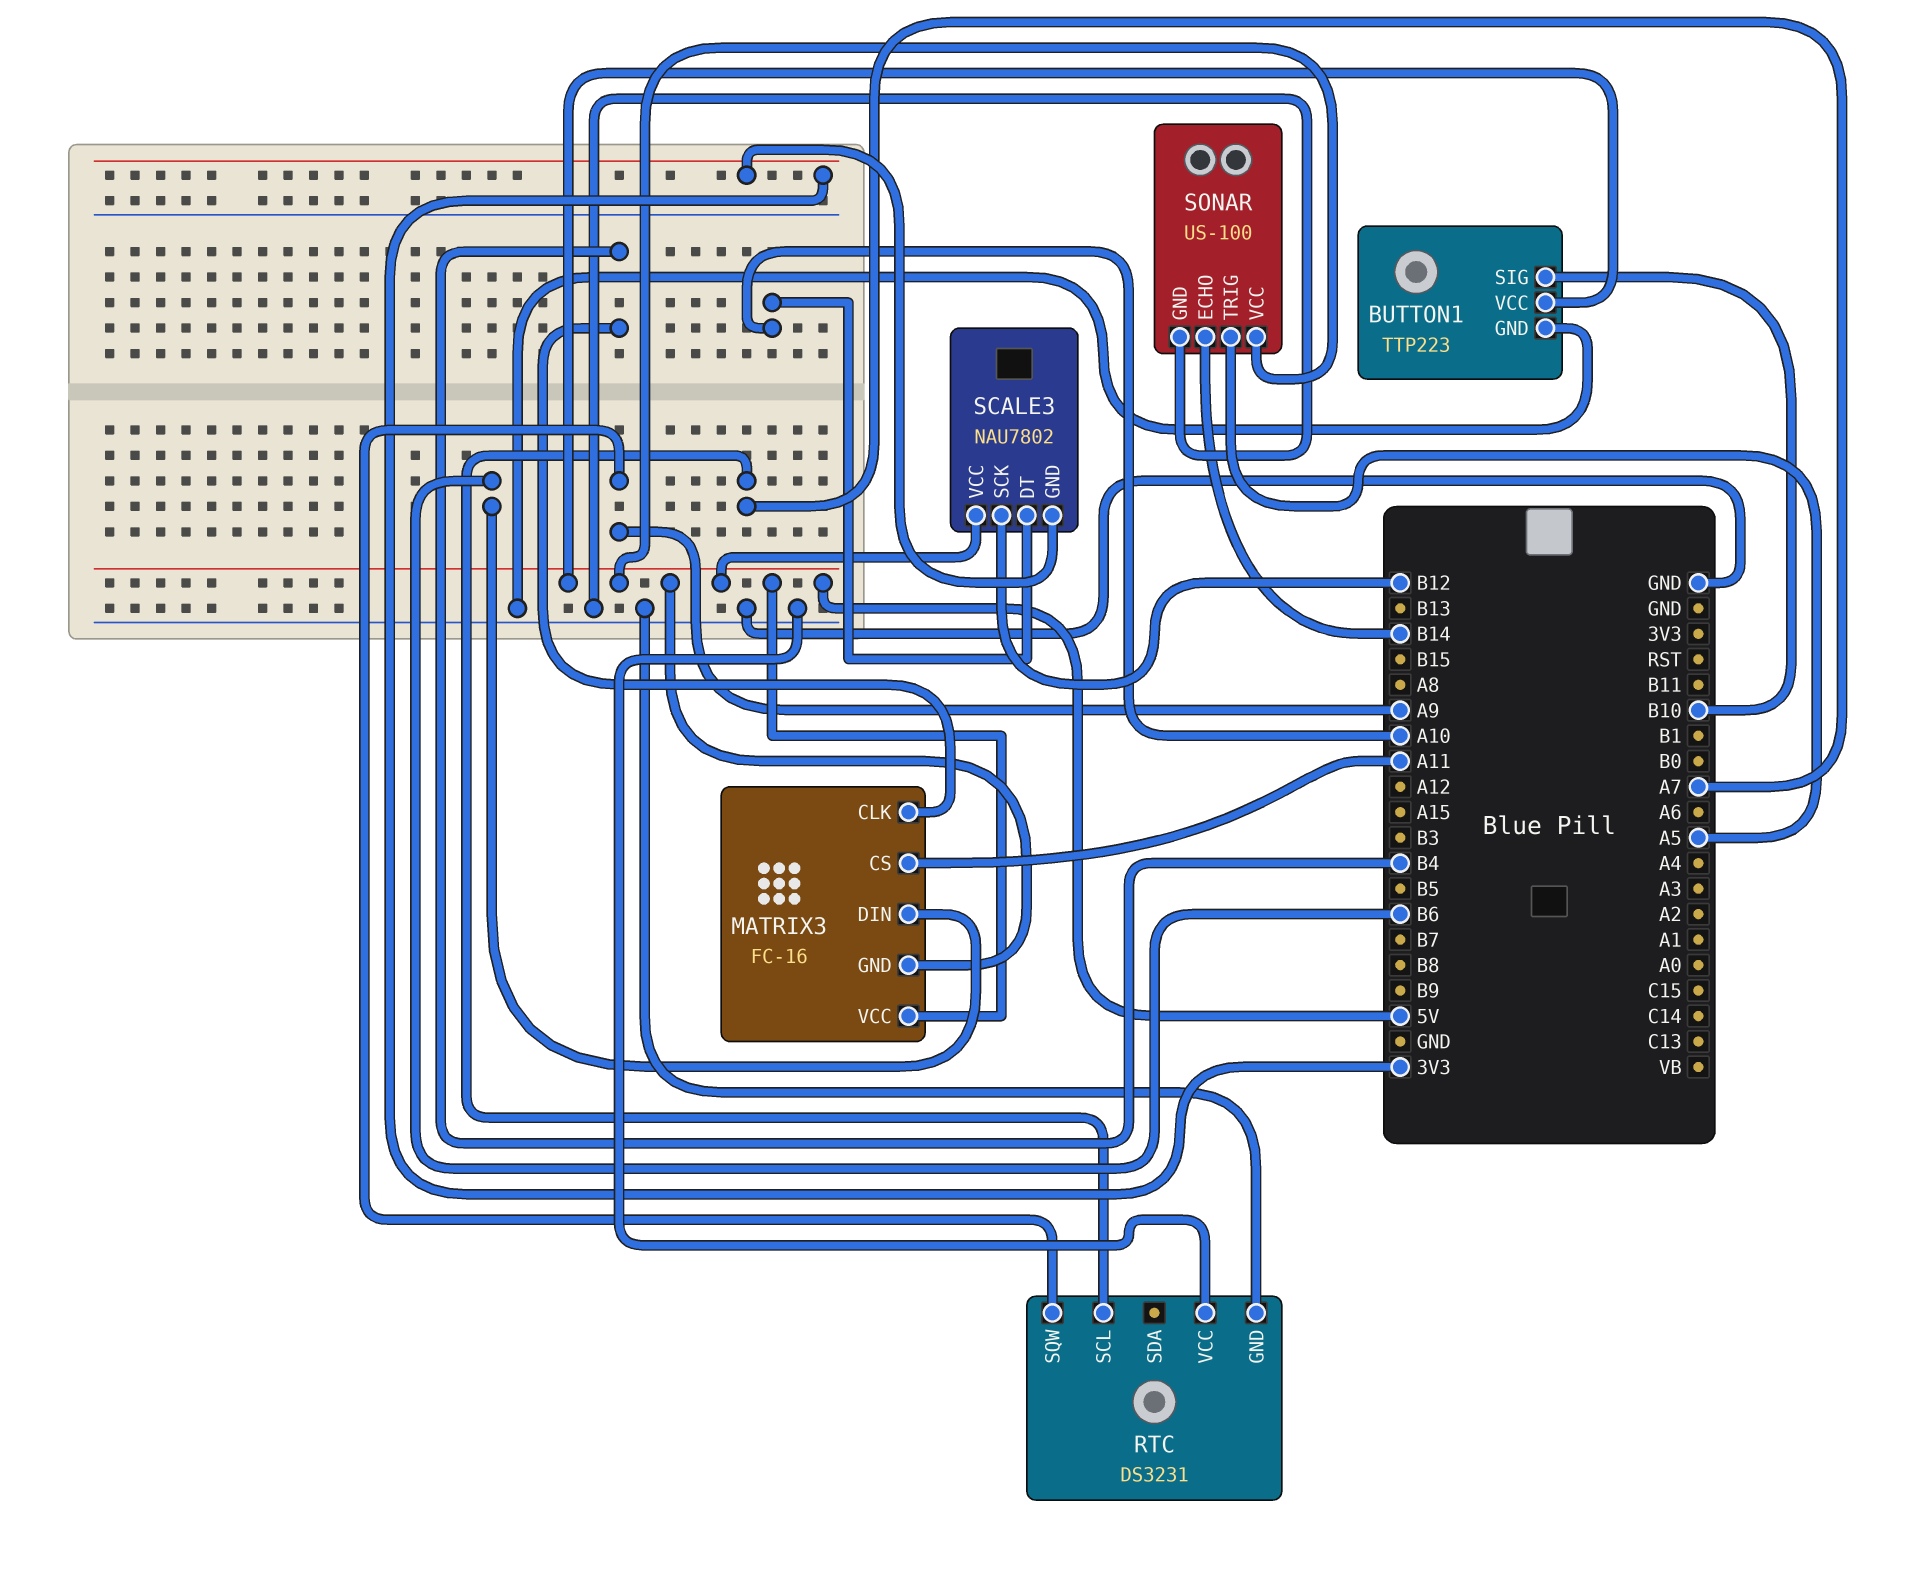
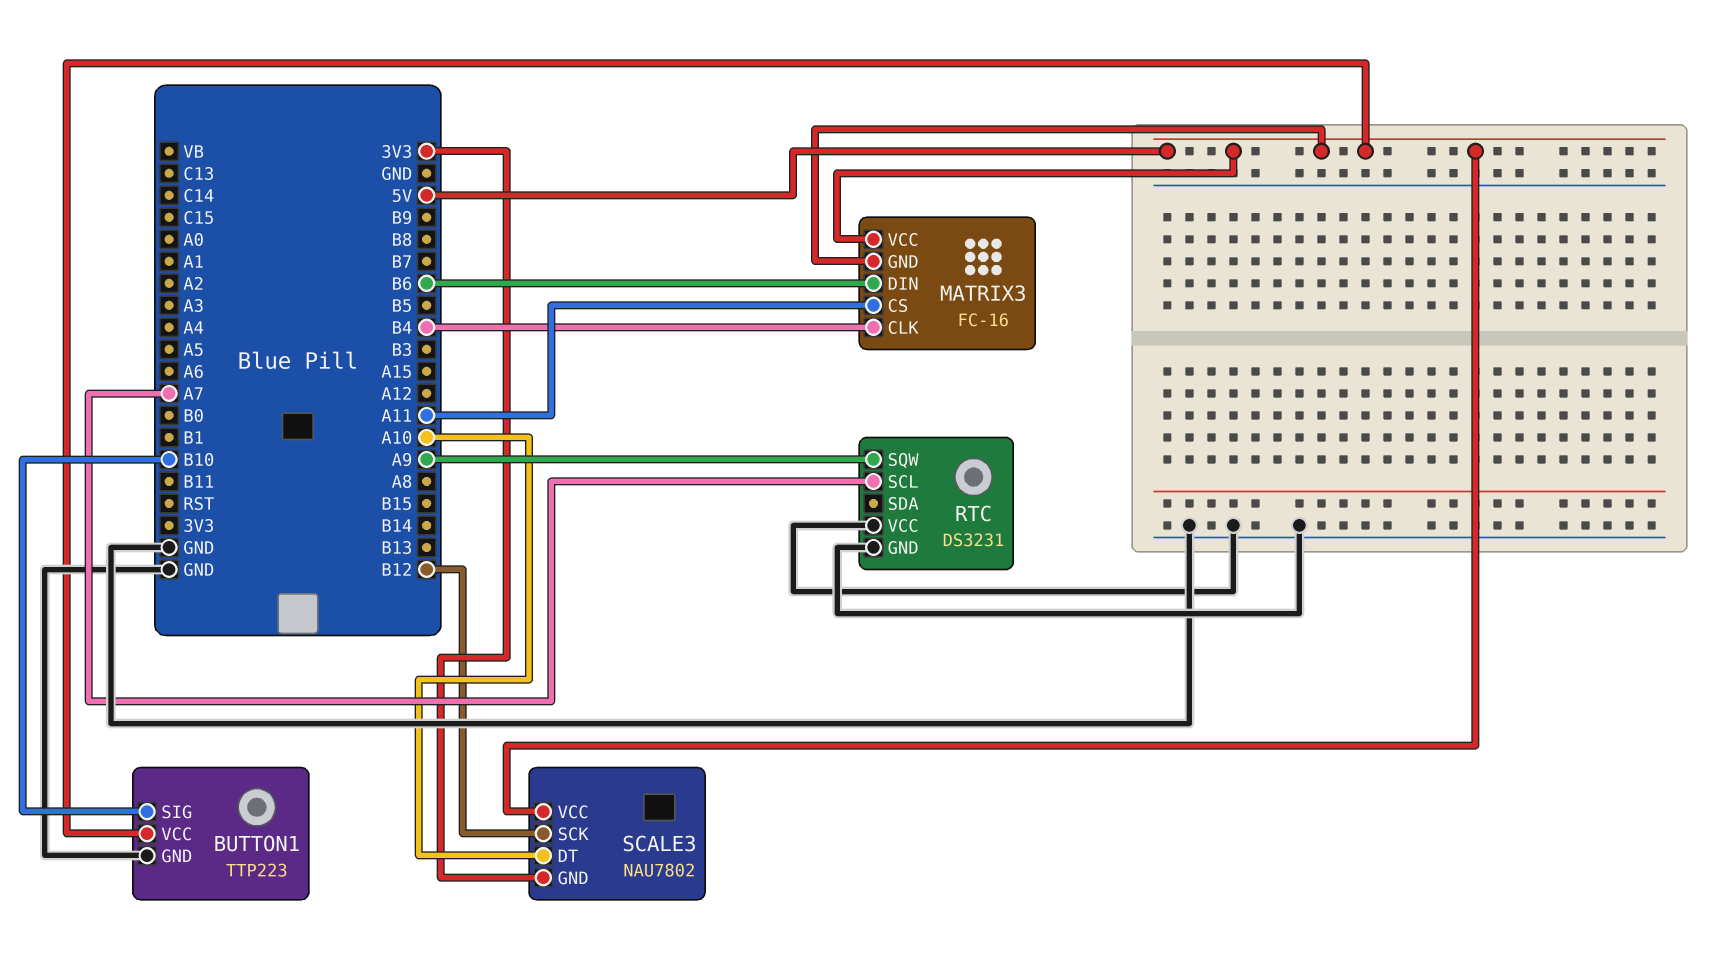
SONAR: US-100 -> none
SONAR pin ECHO: B14 -> none
SONAR pin GND: GND -> none
SONAR pin TRIG: A5 -> none
SONAR pin VCC: 5V -> none

